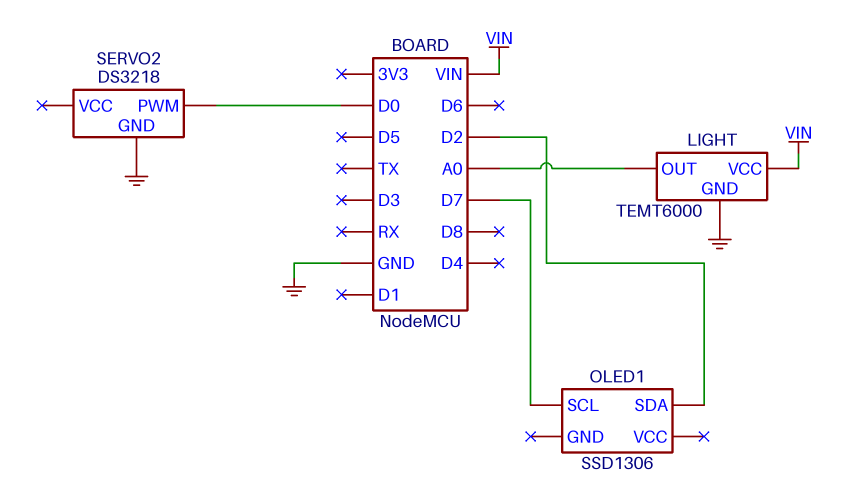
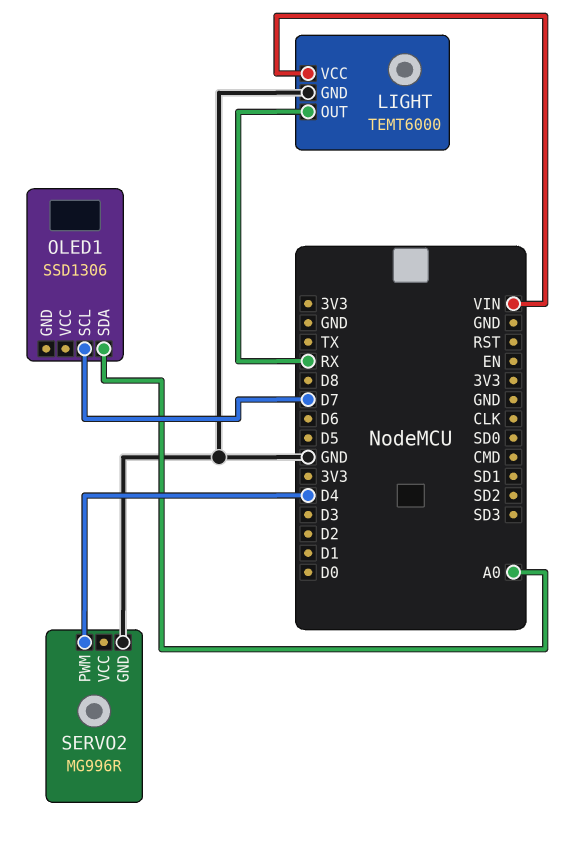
LIGHT pin OUT: A0 -> RX
OLED1 pin SDA: D2 -> A0
SERVO2: DS3218 -> MG996R
SERVO2 pin PWM: D0 -> D4

